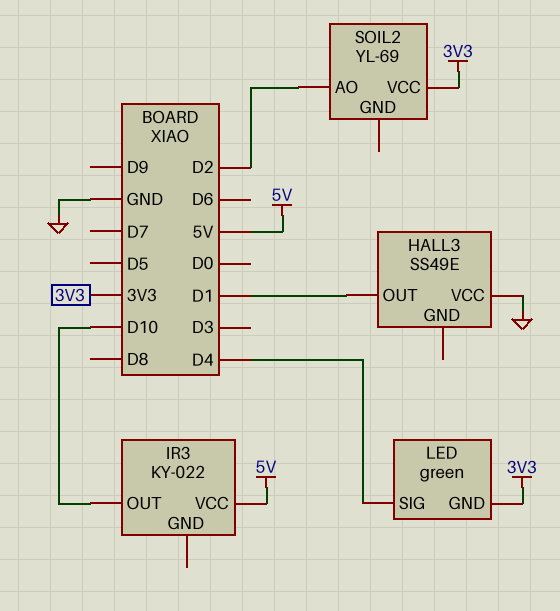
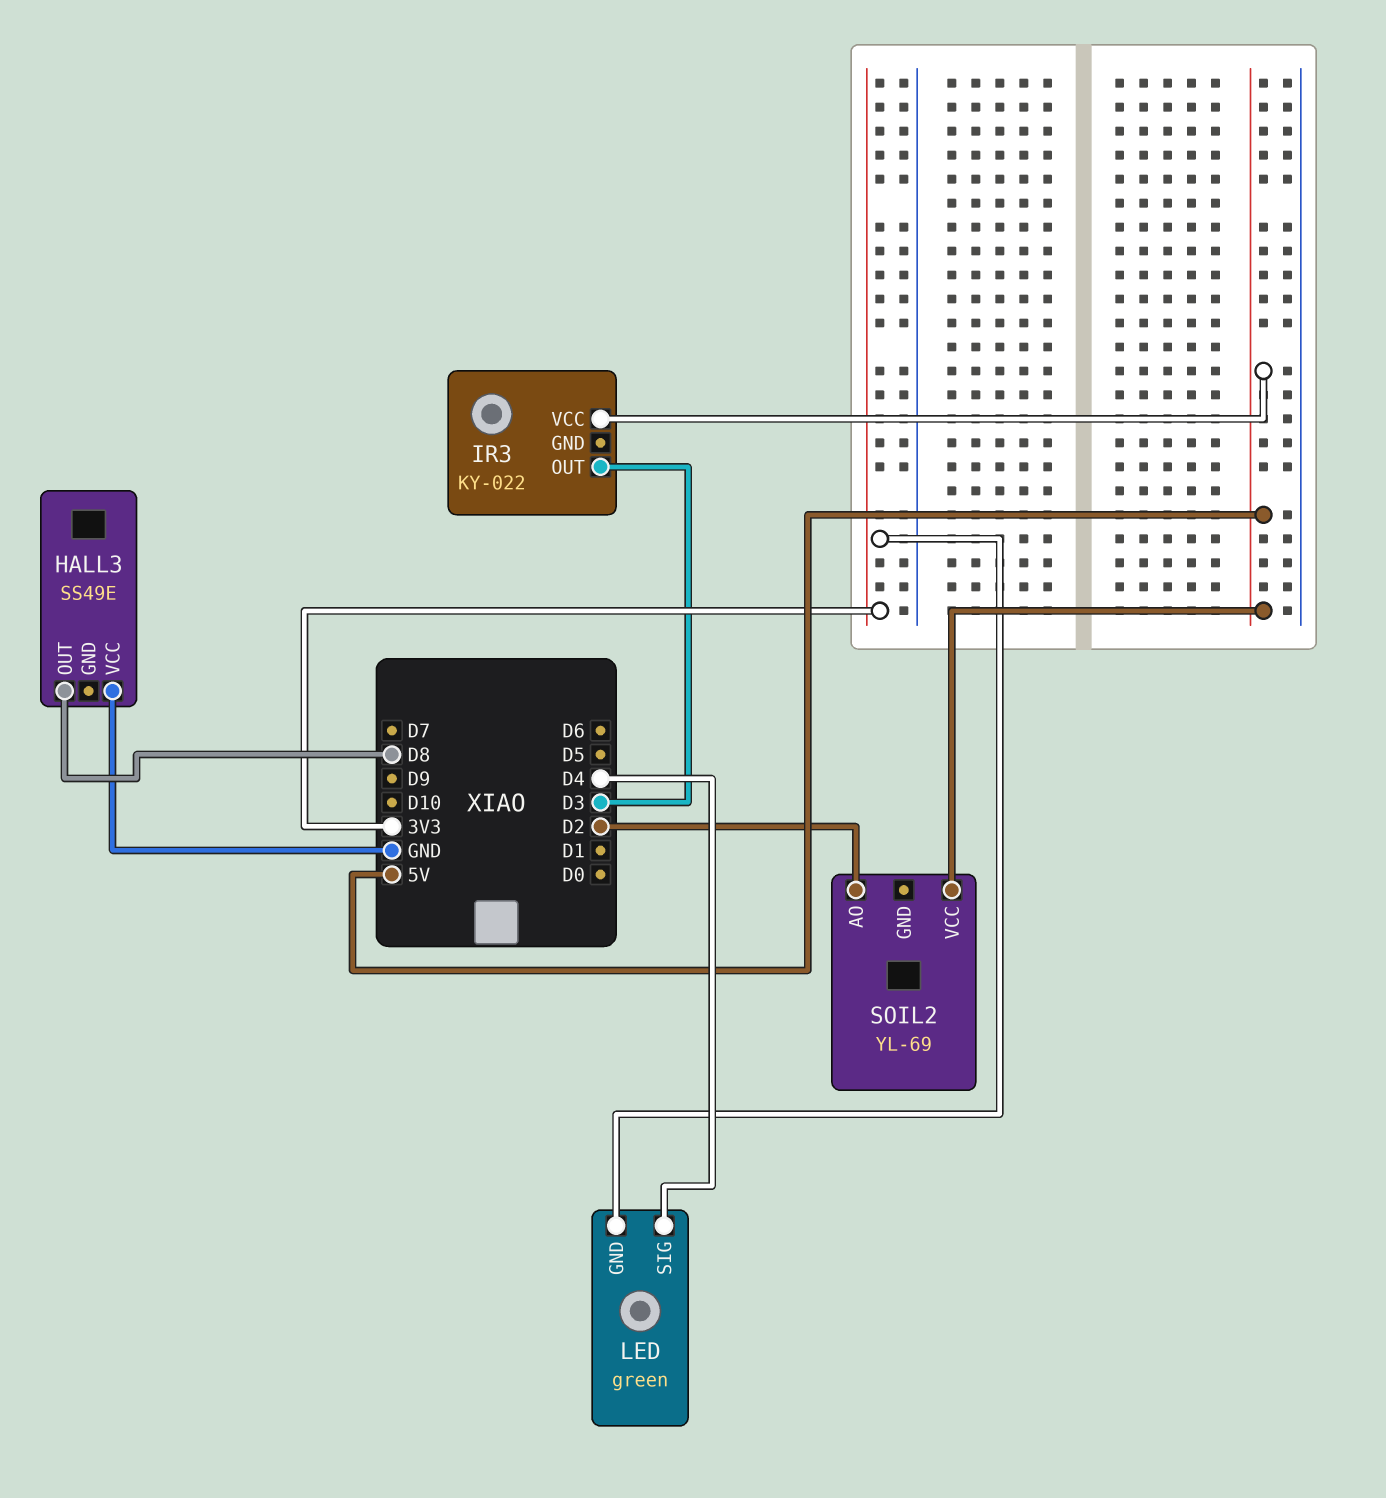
HALL3 pin OUT: D1 -> D8
IR3 pin OUT: D10 -> D3
SOIL2 pin VCC: 3V3 -> 5V

